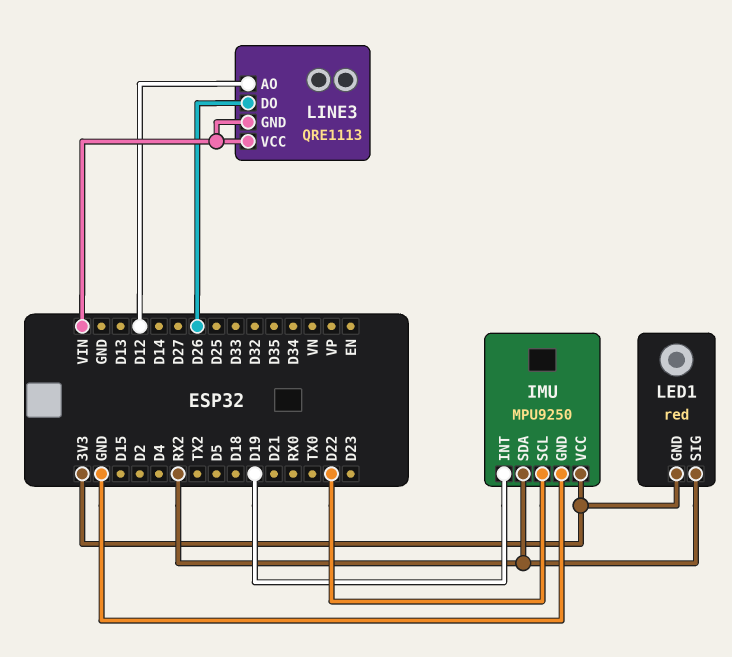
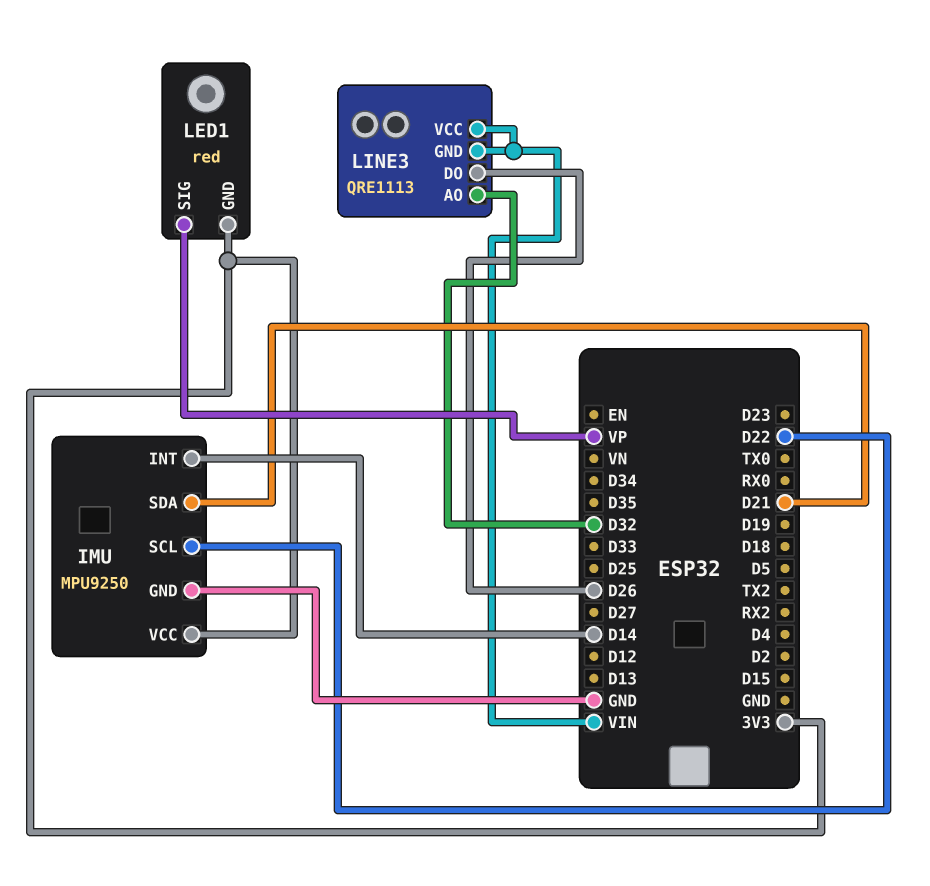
IMU pin INT: D19 -> D14
IMU pin SDA: RX2 -> D21
LED1 pin SIG: RX2 -> VP
LINE3 pin AO: D12 -> D32

